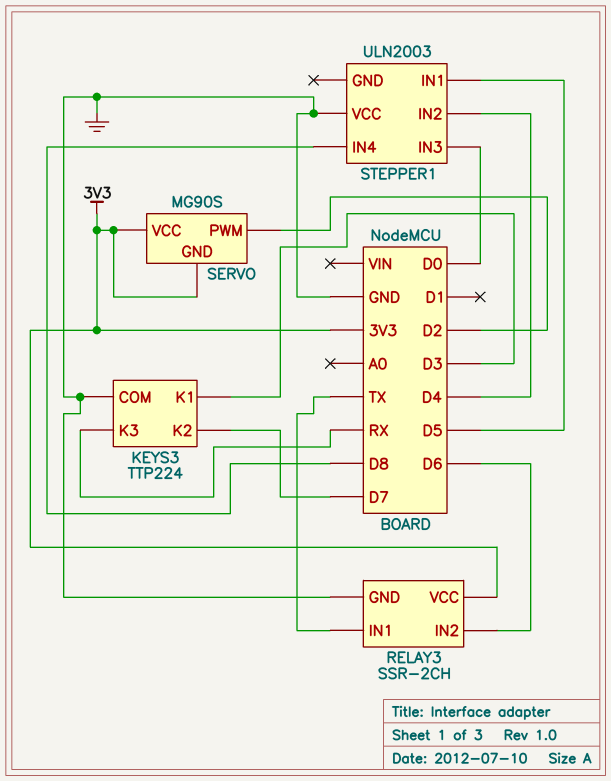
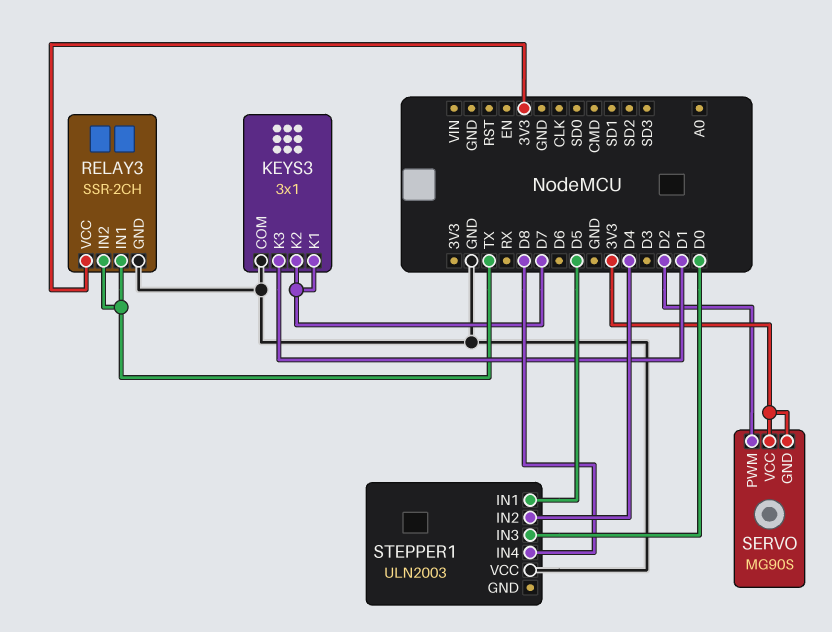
KEYS3: TTP224 -> 3x1
KEYS3 pin K1: D3 -> D7
KEYS3 pin K3: RX -> D1
RELAY3 pin IN2: D6 -> TX

